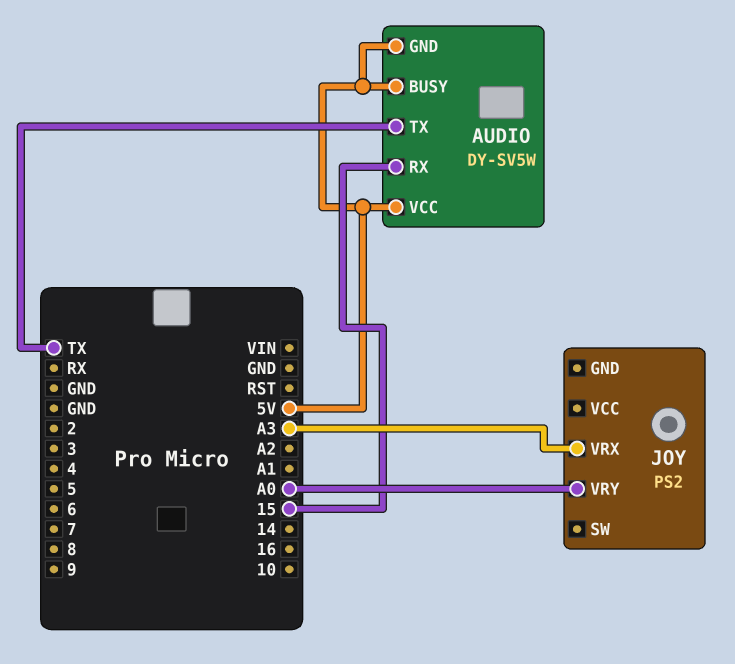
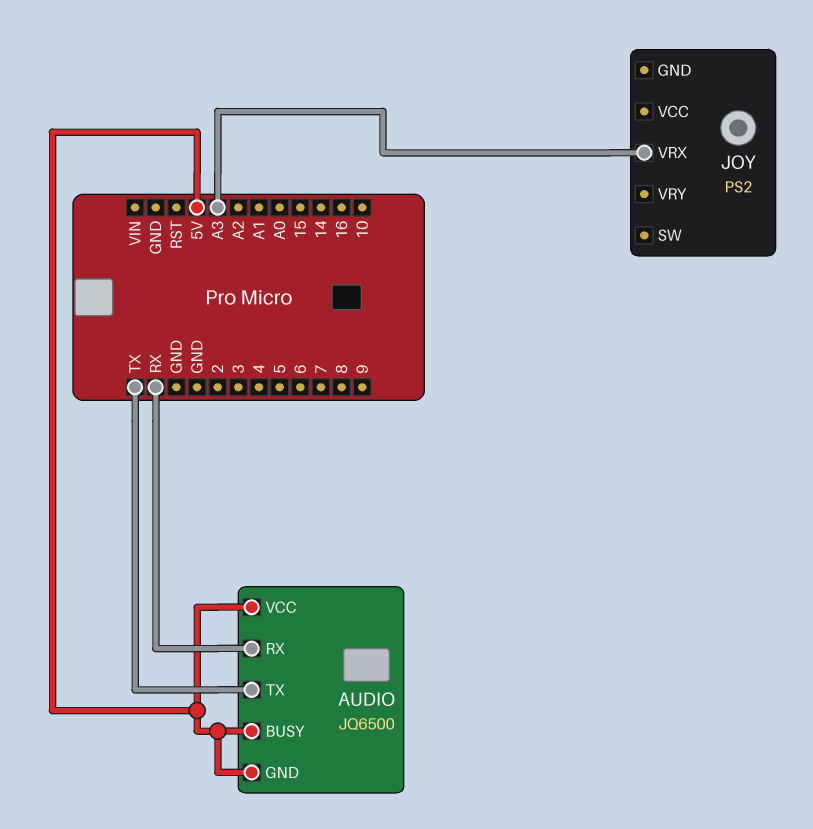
AUDIO: DY-SV5W -> JQ6500
AUDIO pin RX: 15 -> RX
JOY pin VRY: A0 -> none

